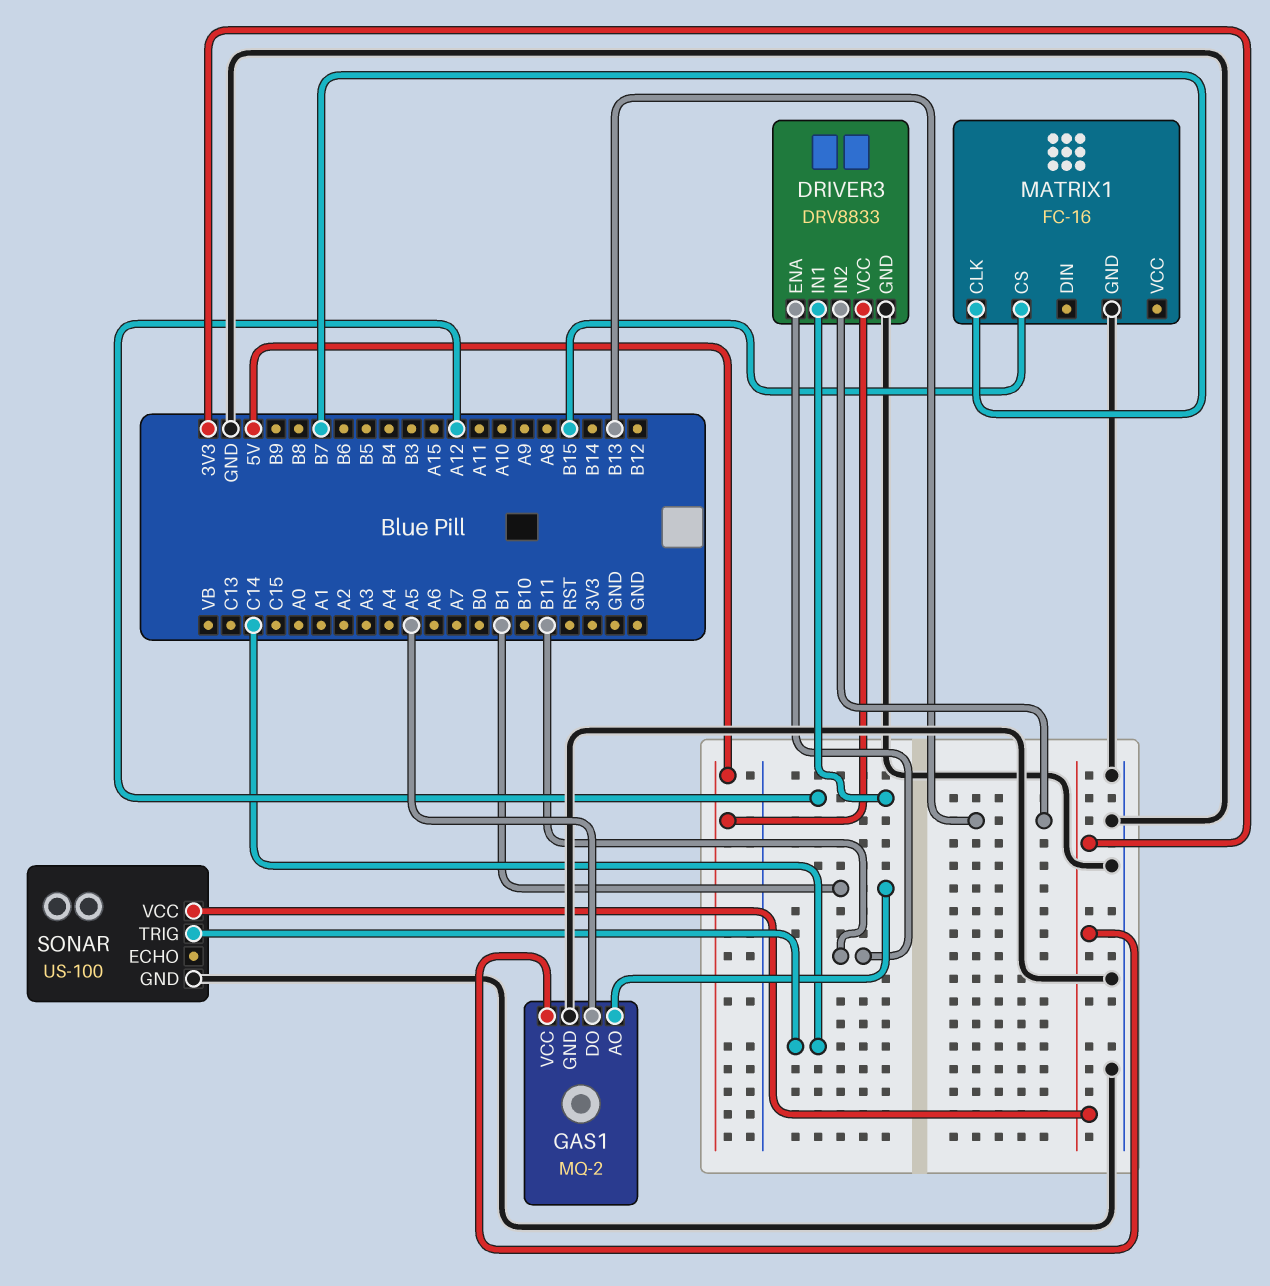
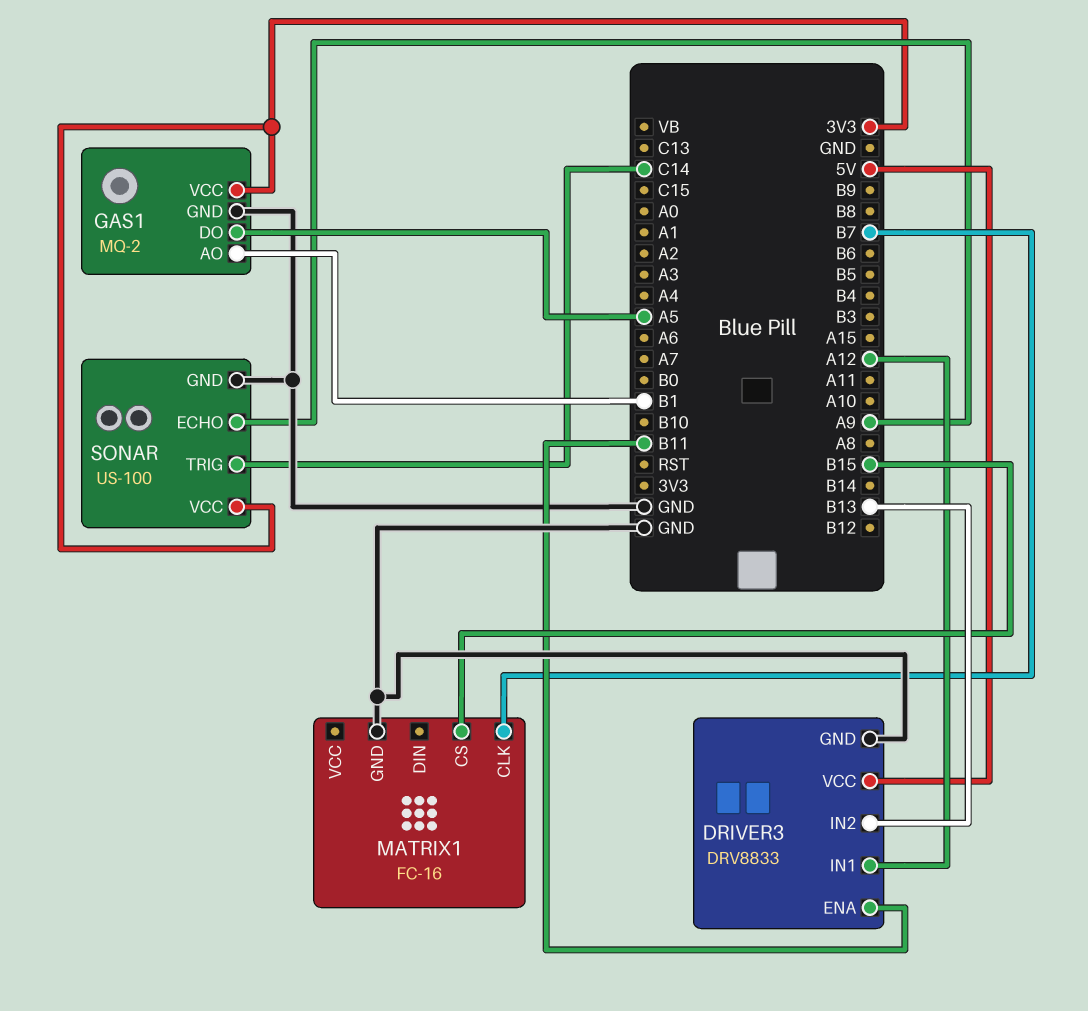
SONAR pin ECHO: none -> A9

